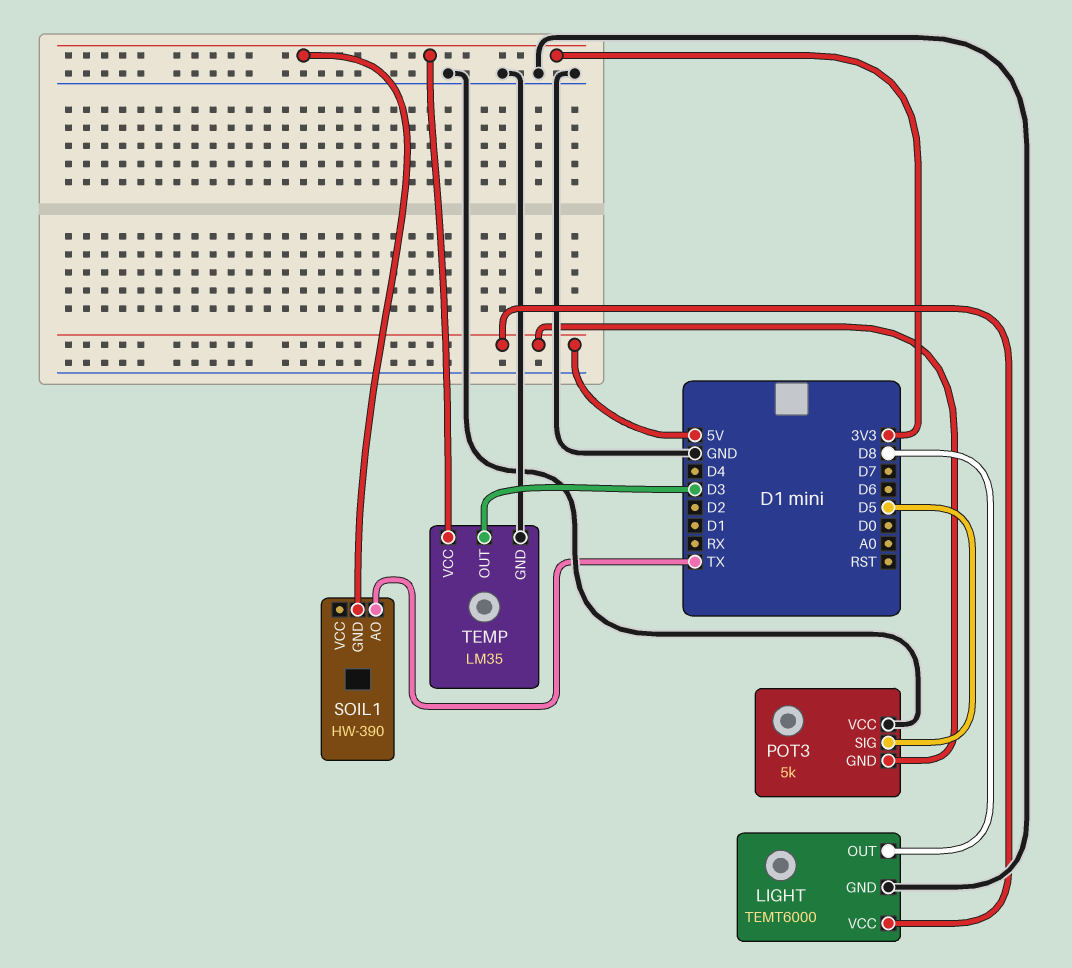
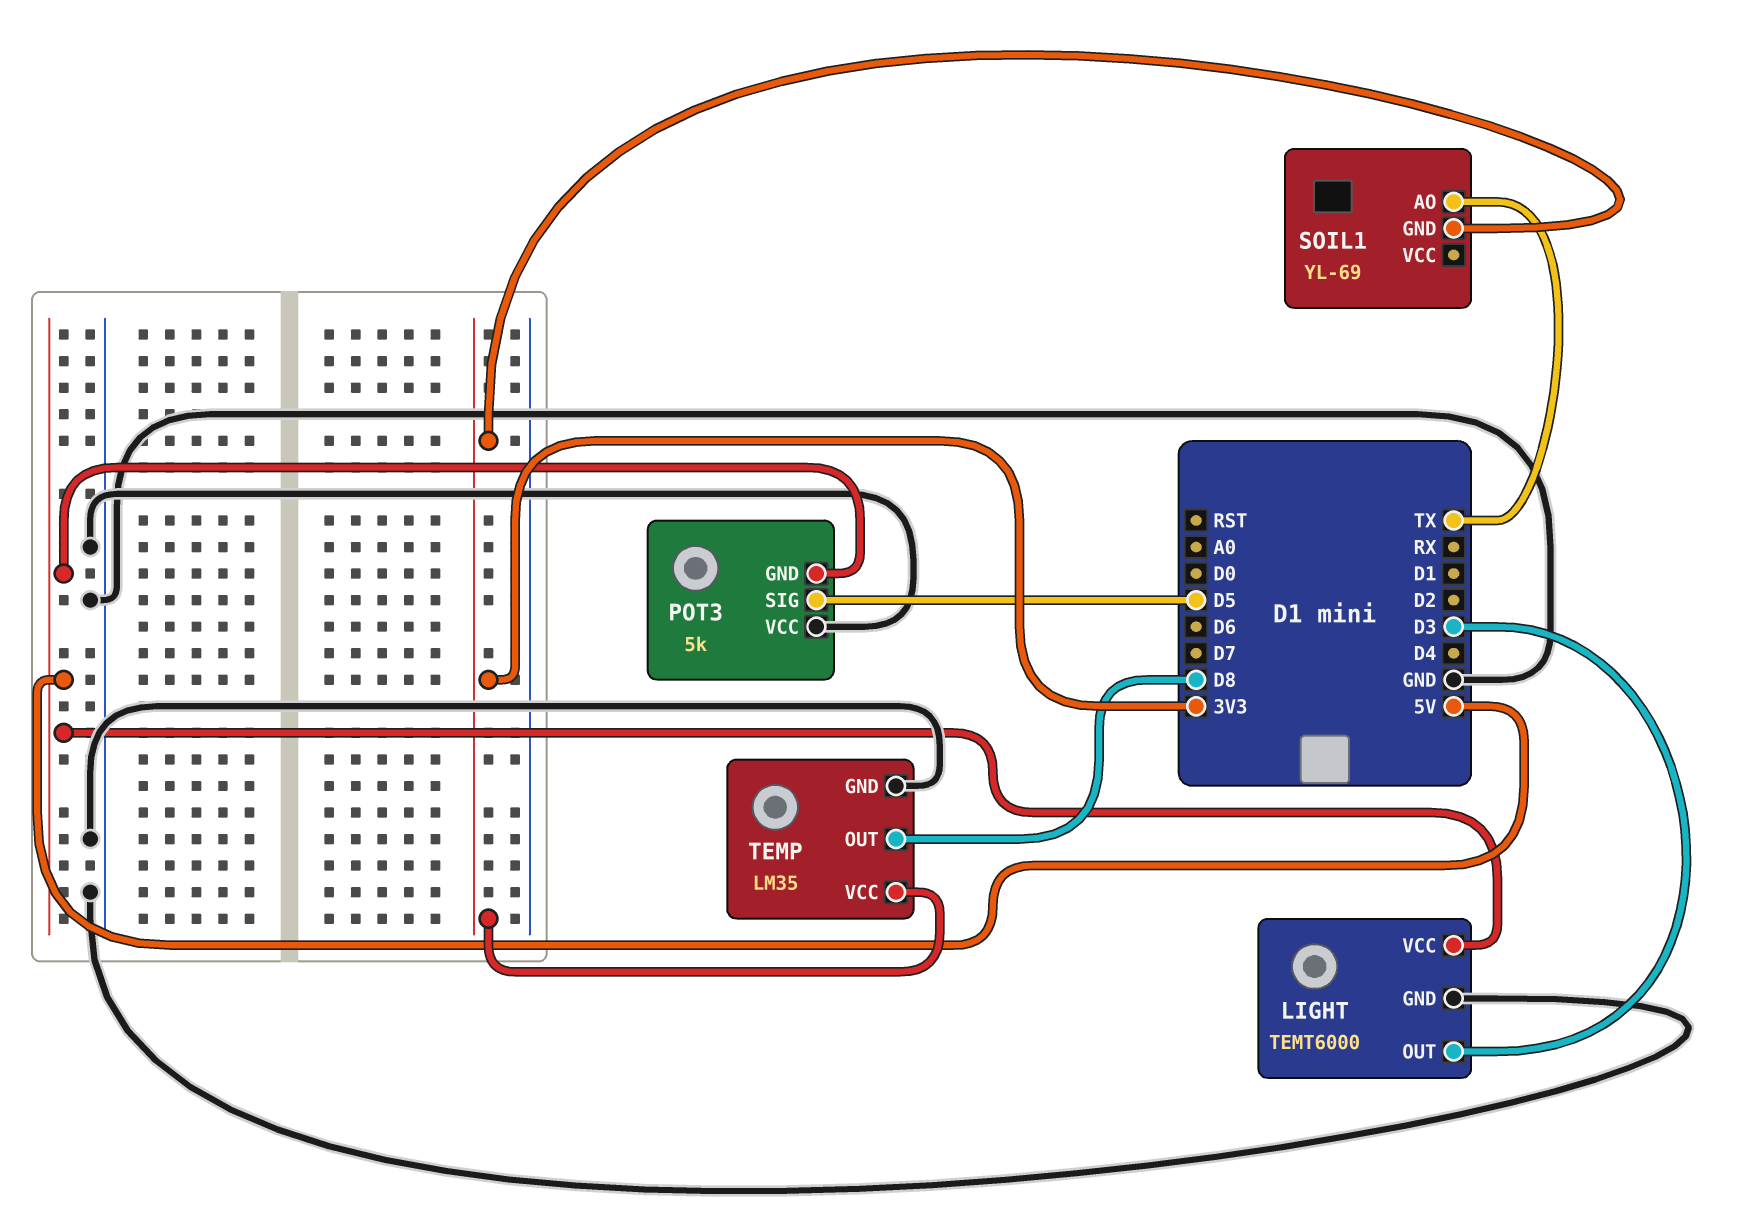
LIGHT pin OUT: D8 -> D3
SOIL1: HW-390 -> YL-69
TEMP pin OUT: D3 -> D8

